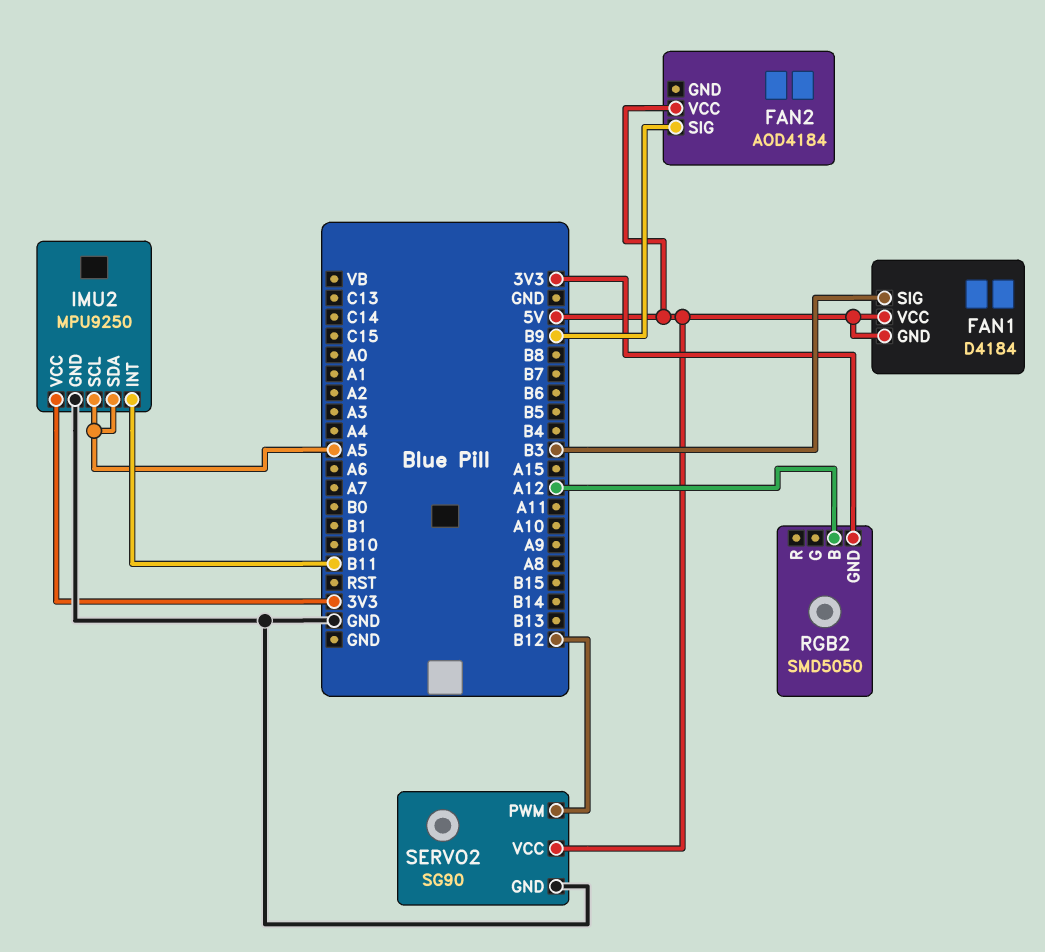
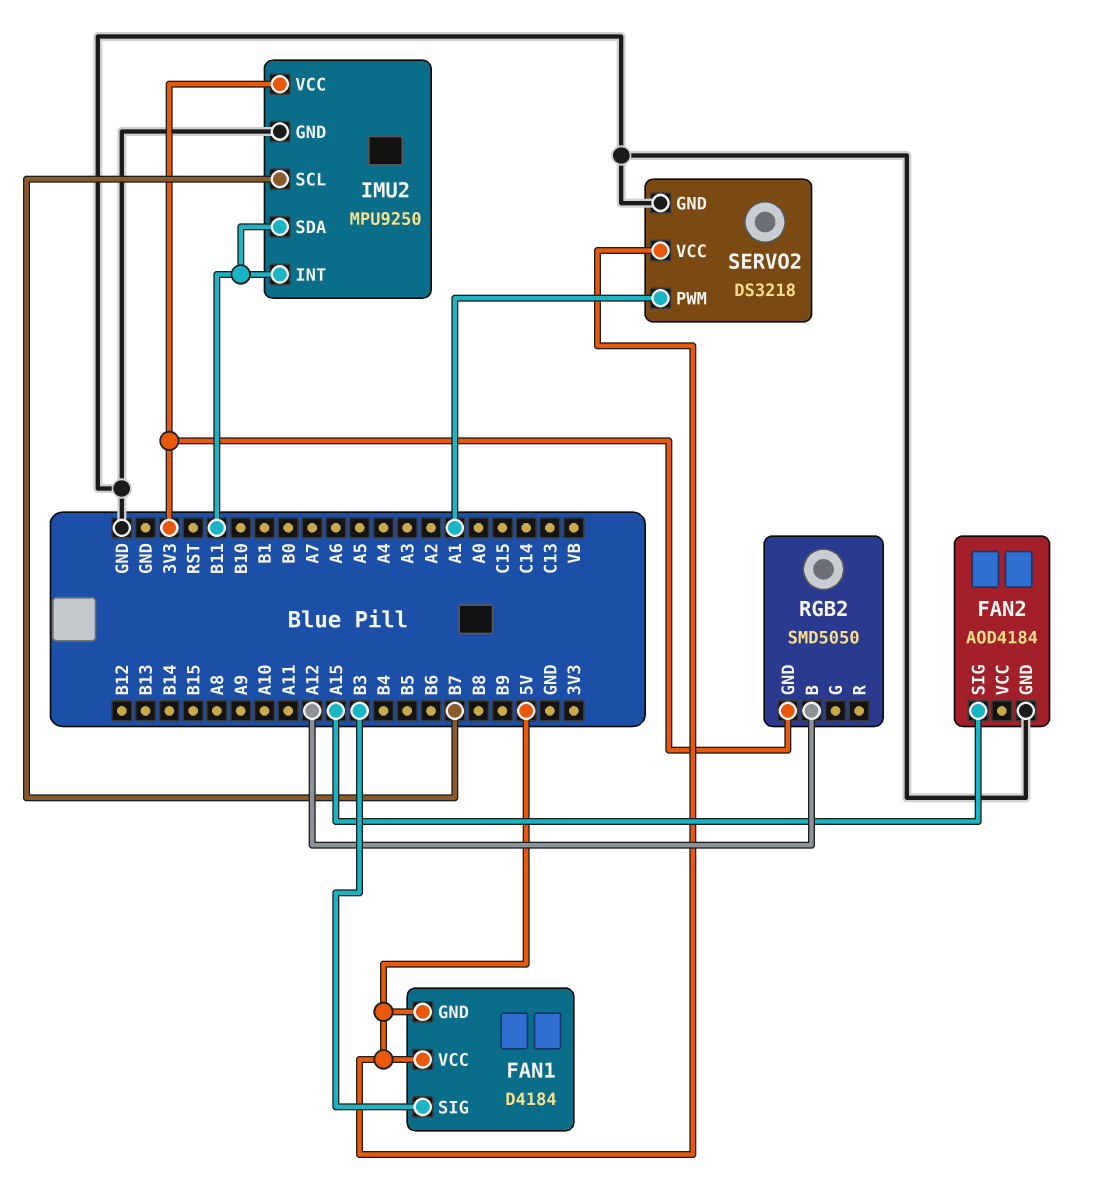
FAN2 pin GND: none -> GND
FAN2 pin SIG: B9 -> A15
FAN2 pin VCC: 5V -> none
IMU2 pin SCL: A5 -> B7
IMU2 pin SDA: A5 -> B11
SERVO2: SG90 -> DS3218
SERVO2 pin PWM: B12 -> A1

